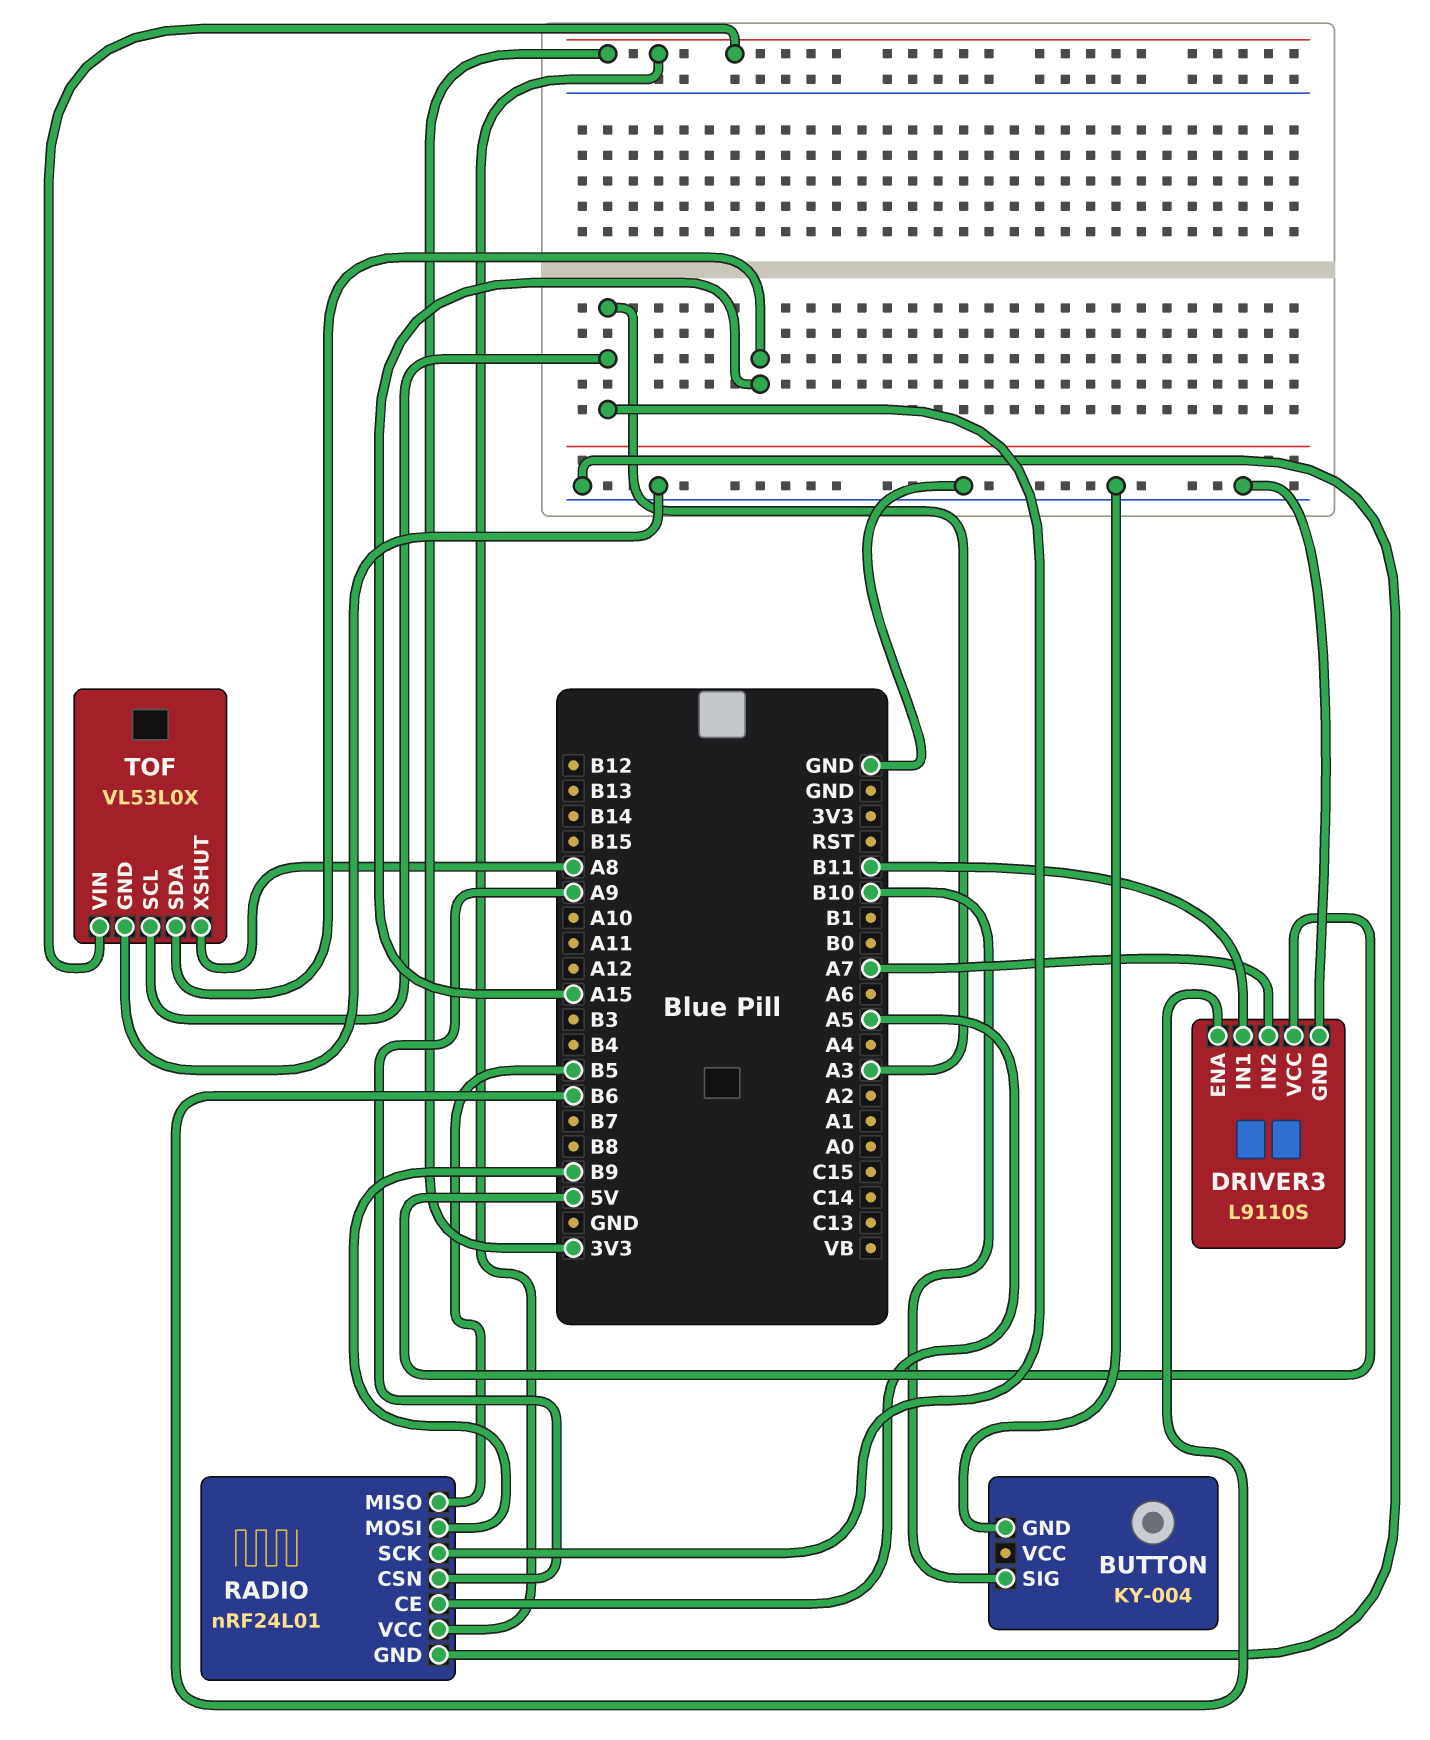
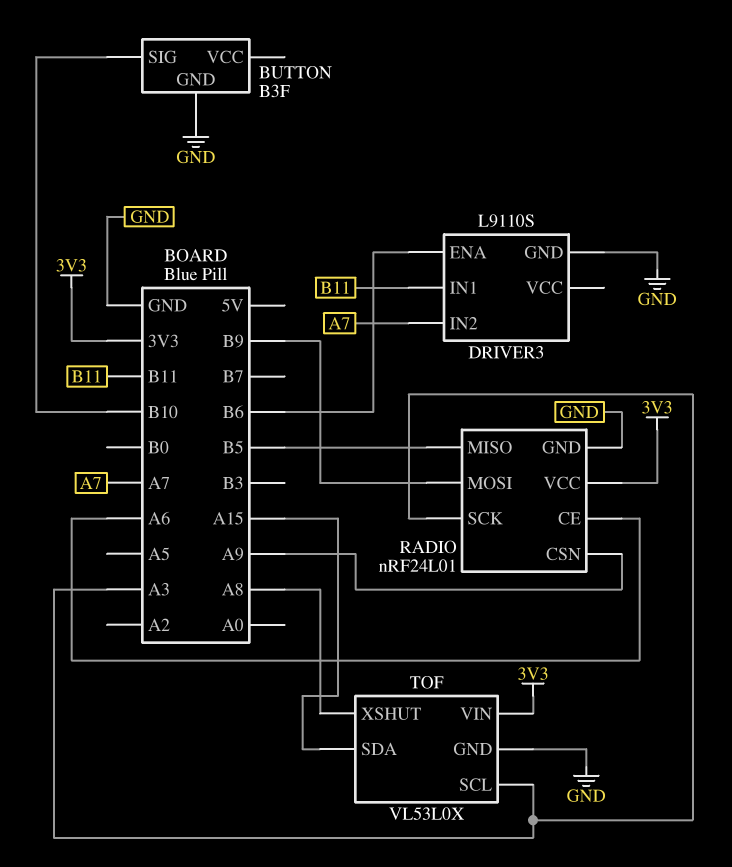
BUTTON: KY-004 -> B3F
DRIVER3 pin VCC: 5V -> none
RADIO pin CE: A5 -> A6

